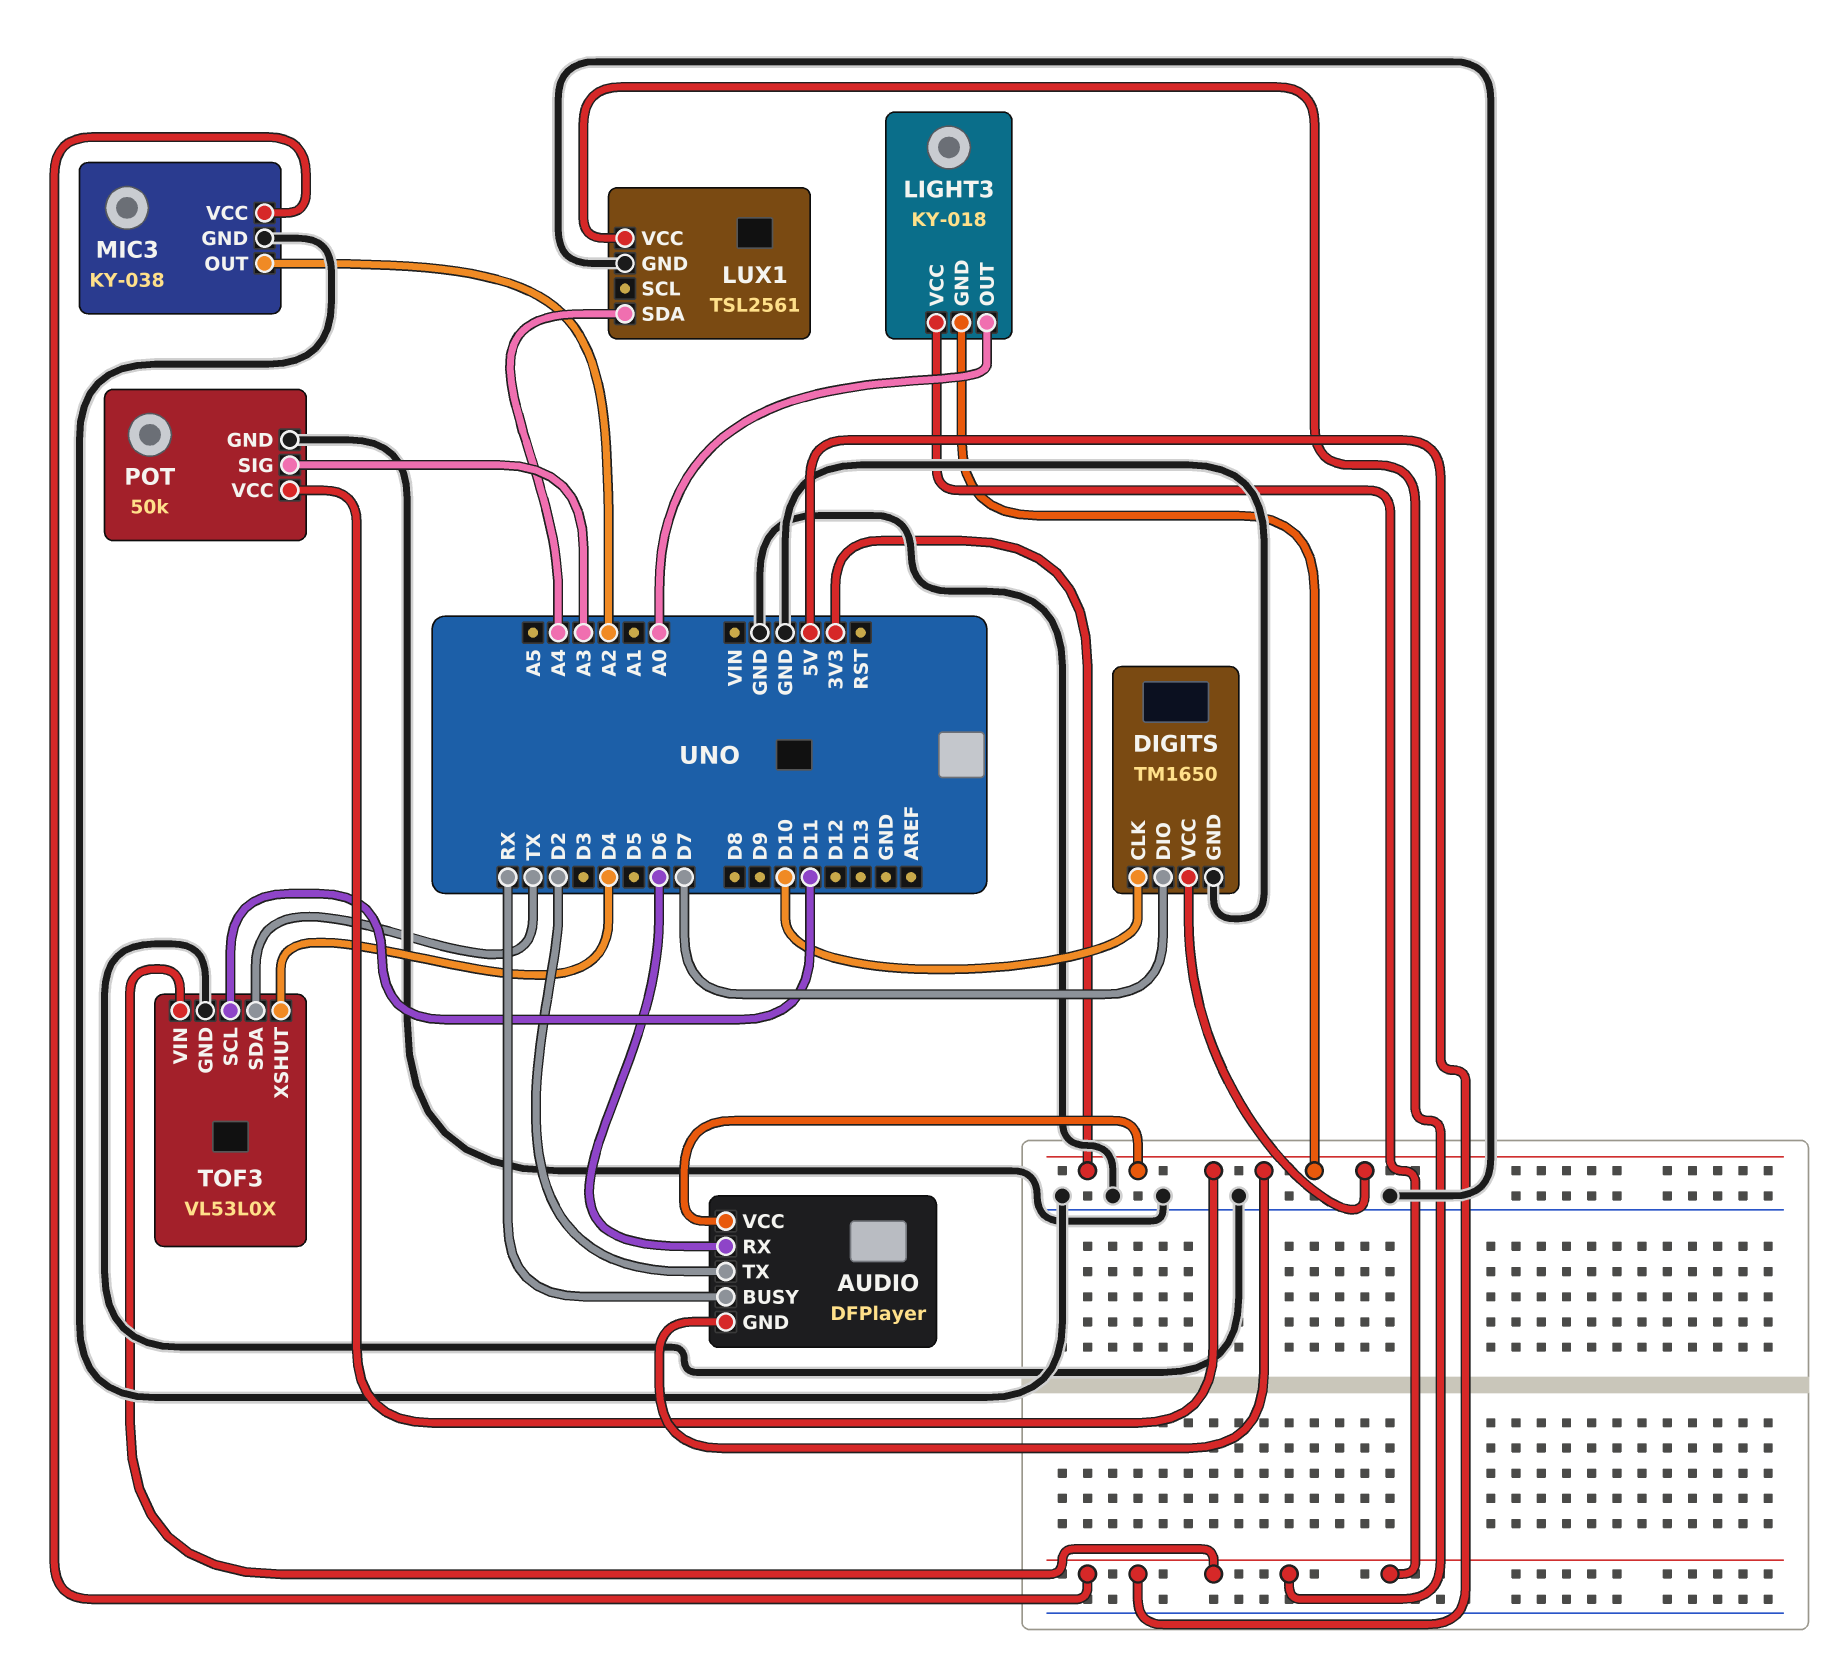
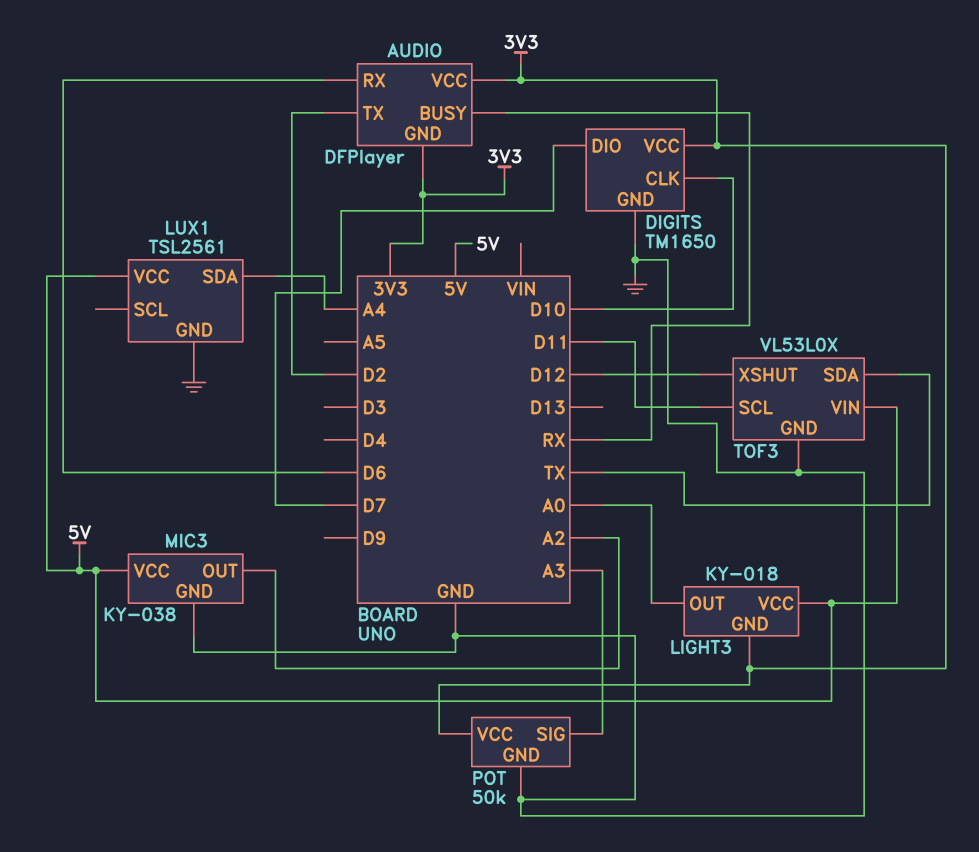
TOF3 pin XSHUT: D4 -> D12

